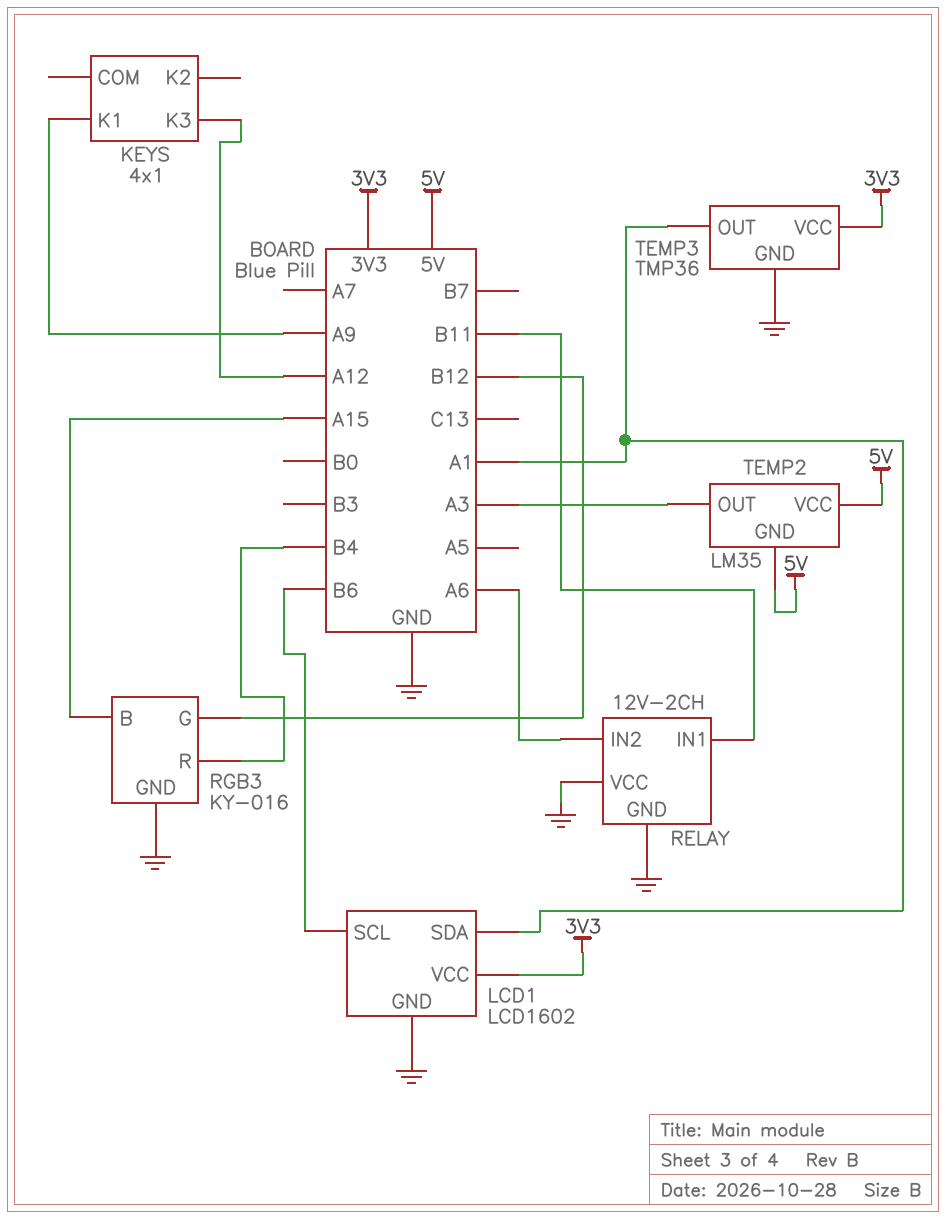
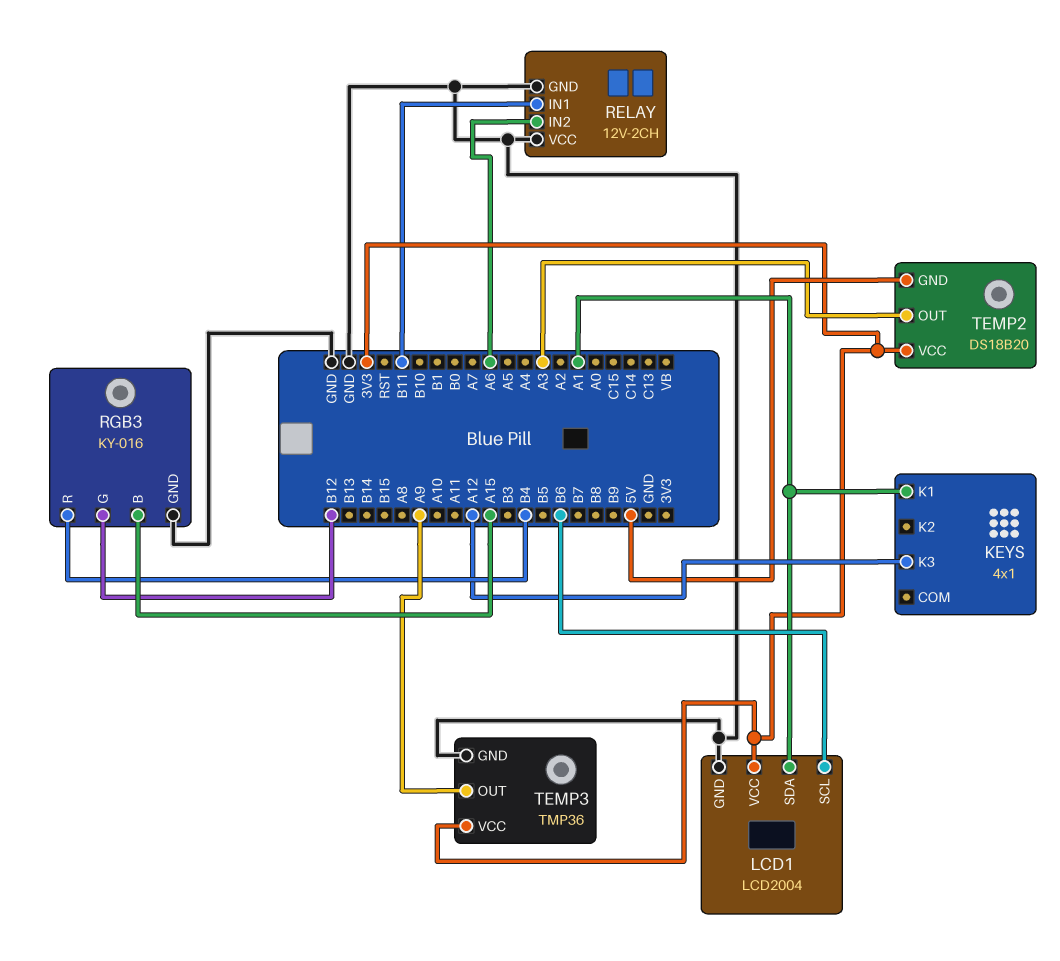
KEYS pin K1: A9 -> A1
LCD1: LCD1602 -> LCD2004
TEMP2: LM35 -> DS18B20
TEMP2 pin VCC: 5V -> 3V3
TEMP3 pin OUT: A1 -> A9

